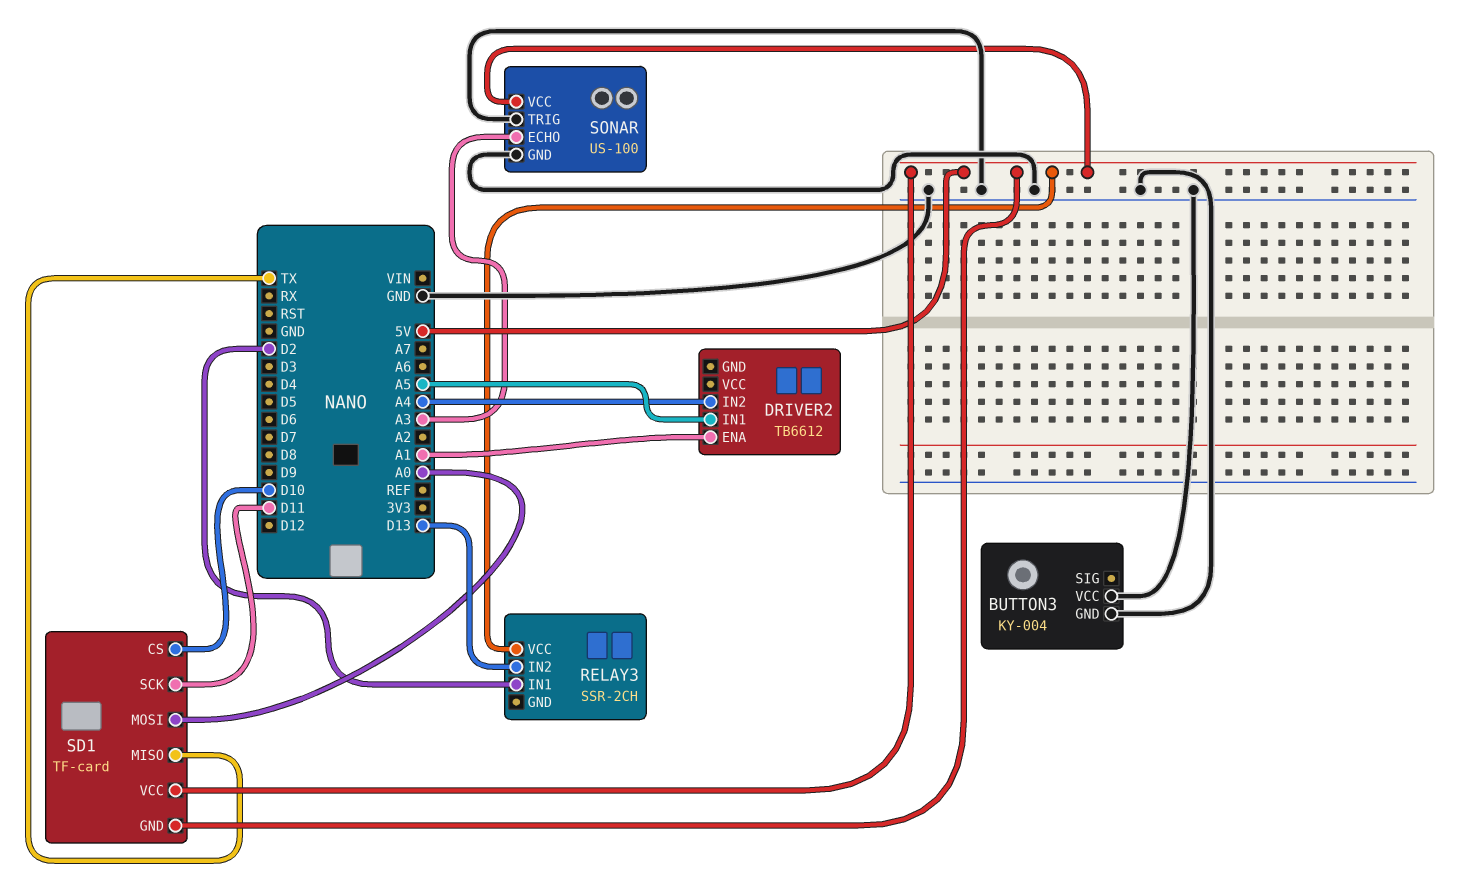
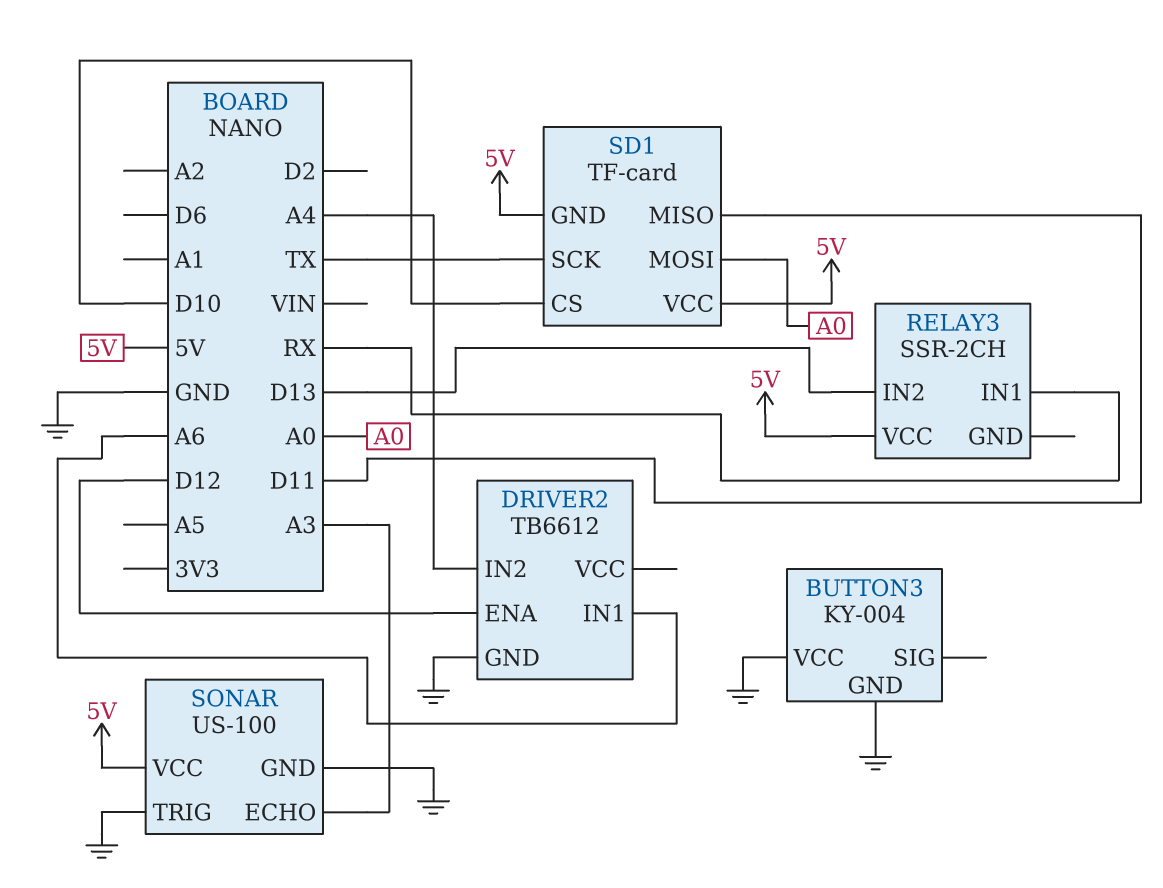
DRIVER2 pin ENA: A1 -> D12
DRIVER2 pin GND: none -> GND
DRIVER2 pin IN1: A5 -> A6
RELAY3 pin IN1: D2 -> RX
SD1 pin MISO: TX -> D11
SD1 pin SCK: D11 -> TX

